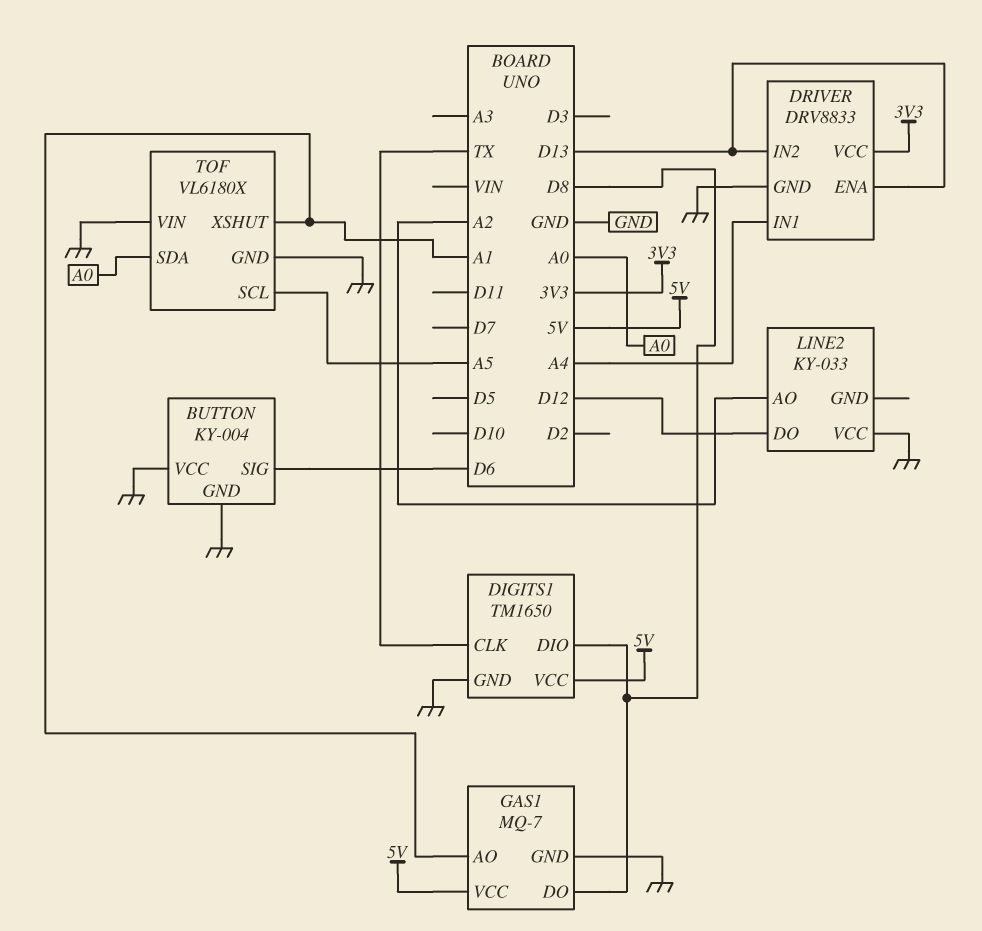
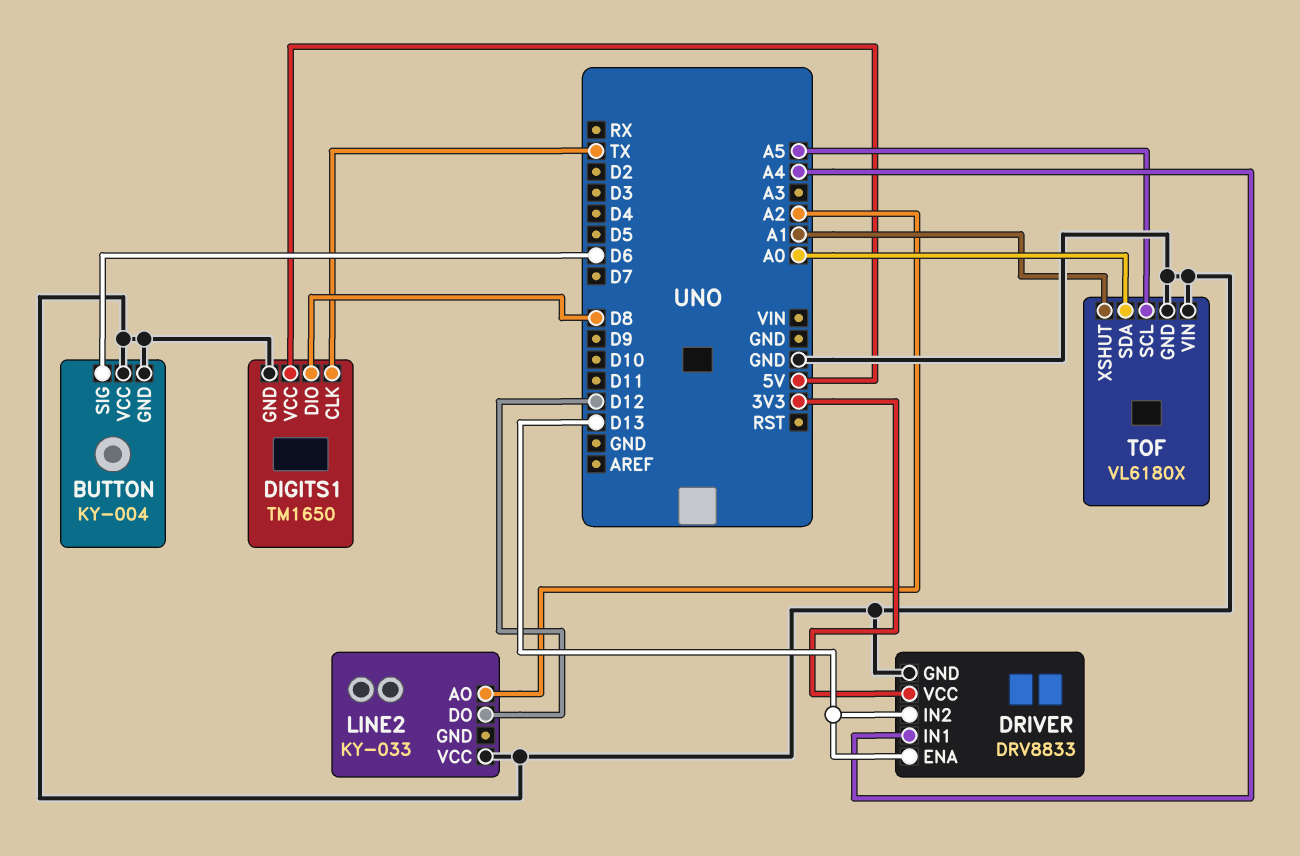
GAS1: MQ-7 -> none
GAS1 pin AO: A1 -> none
GAS1 pin DO: D8 -> none
GAS1 pin GND: GND -> none
GAS1 pin VCC: 5V -> none

